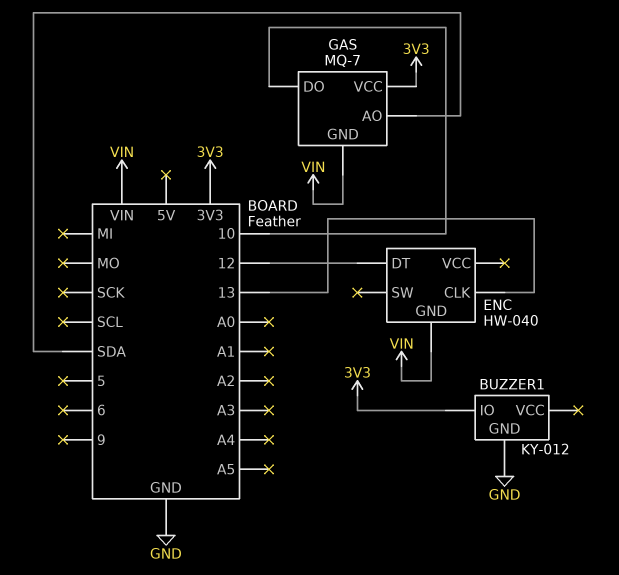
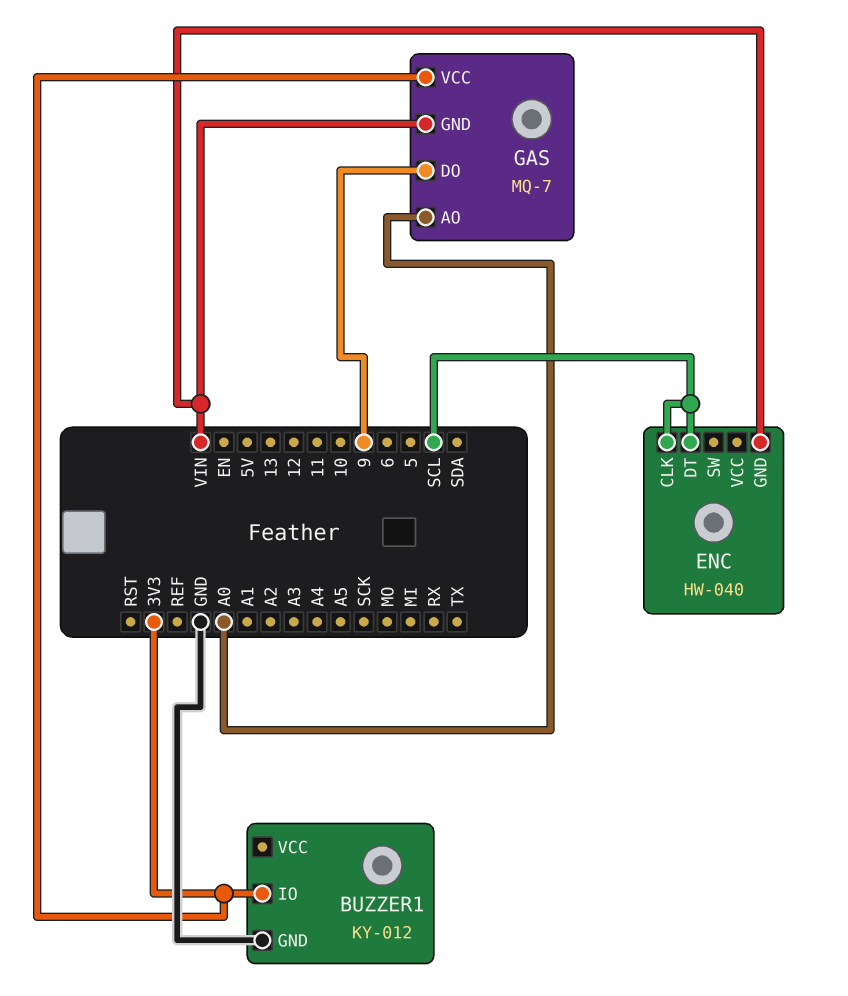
ENC pin CLK: 13 -> SCL
ENC pin DT: 12 -> SCL
GAS pin AO: SDA -> A0
GAS pin DO: 10 -> 9

